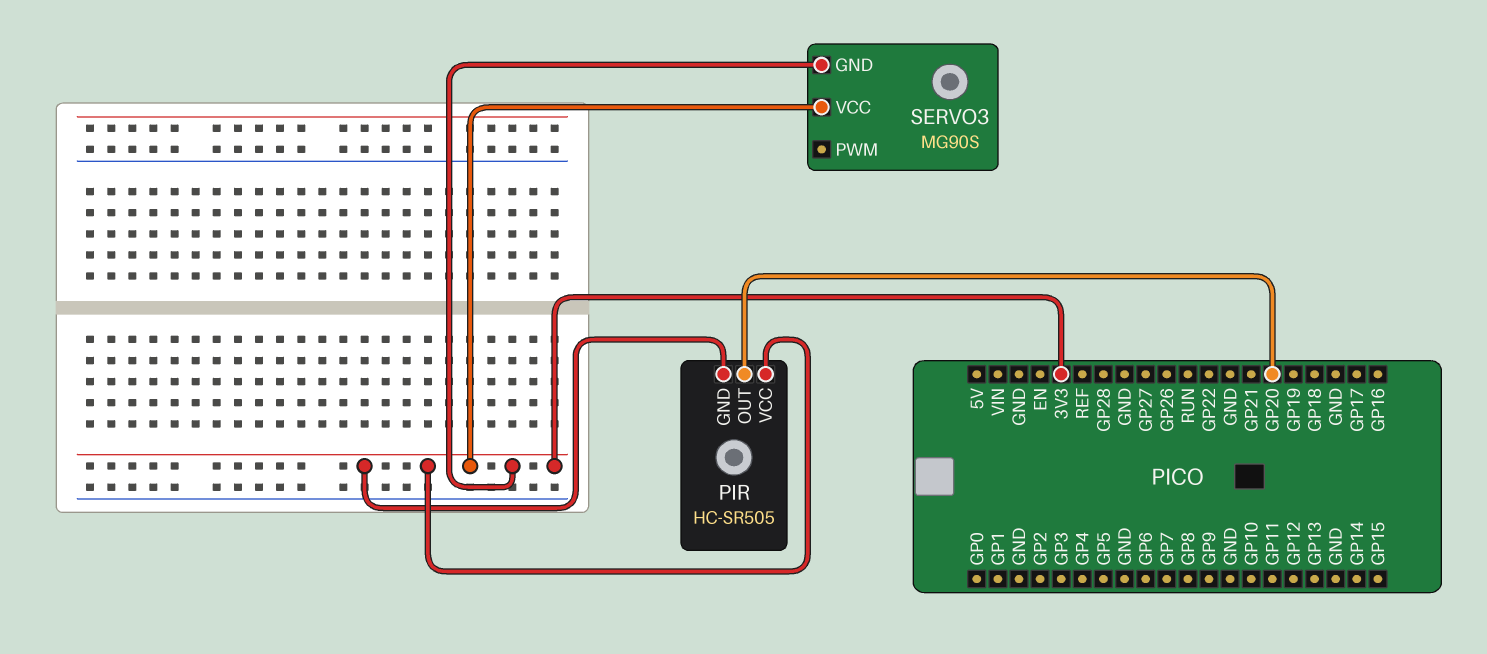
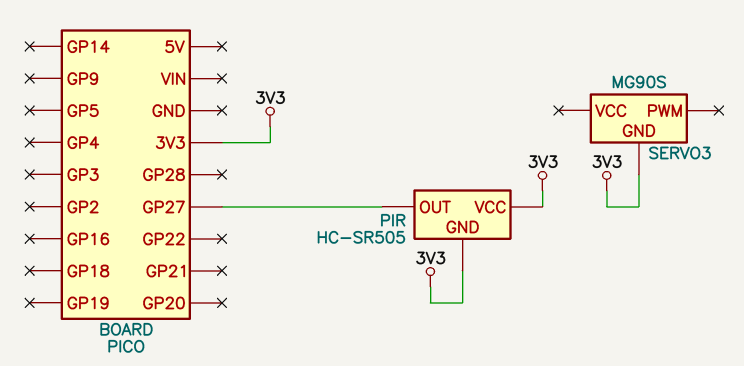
PIR pin OUT: GP20 -> GP27
SERVO3 pin VCC: 3V3 -> none

